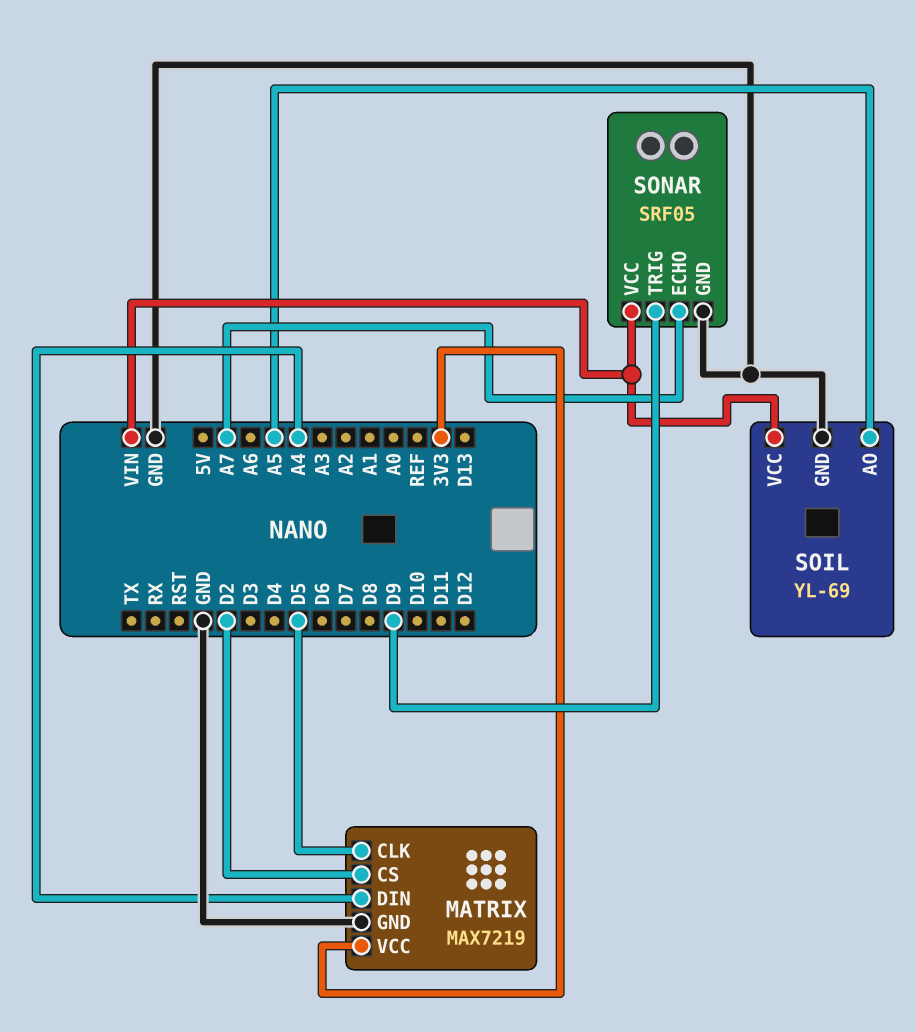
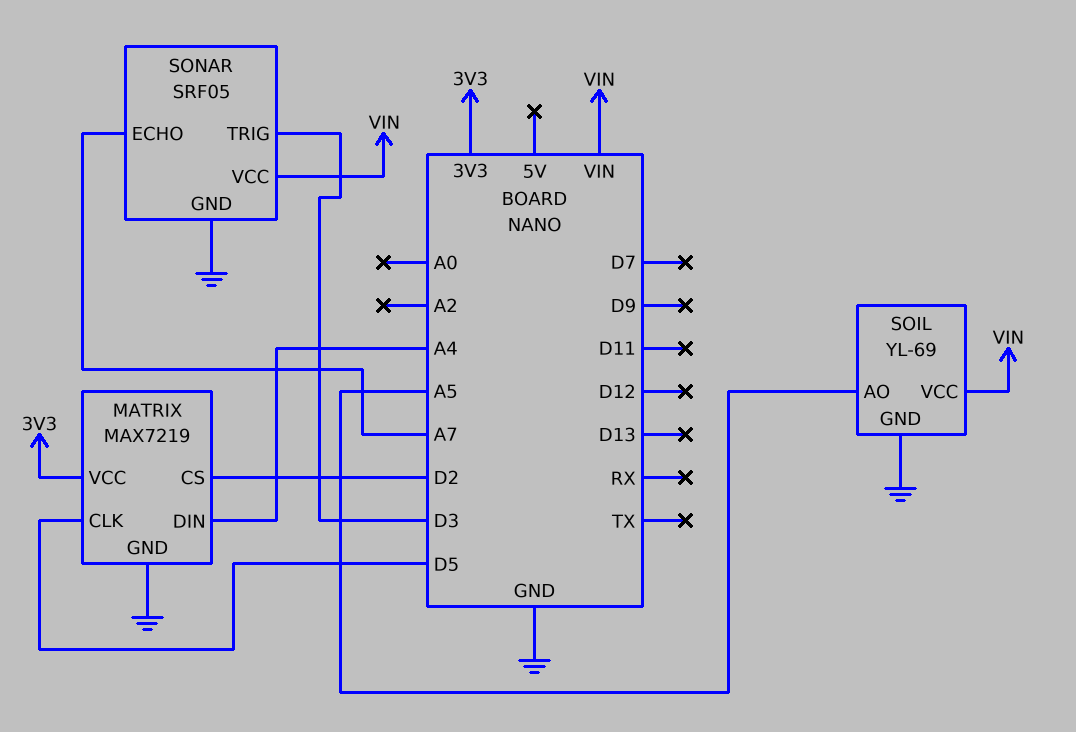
SONAR pin TRIG: D9 -> D3

